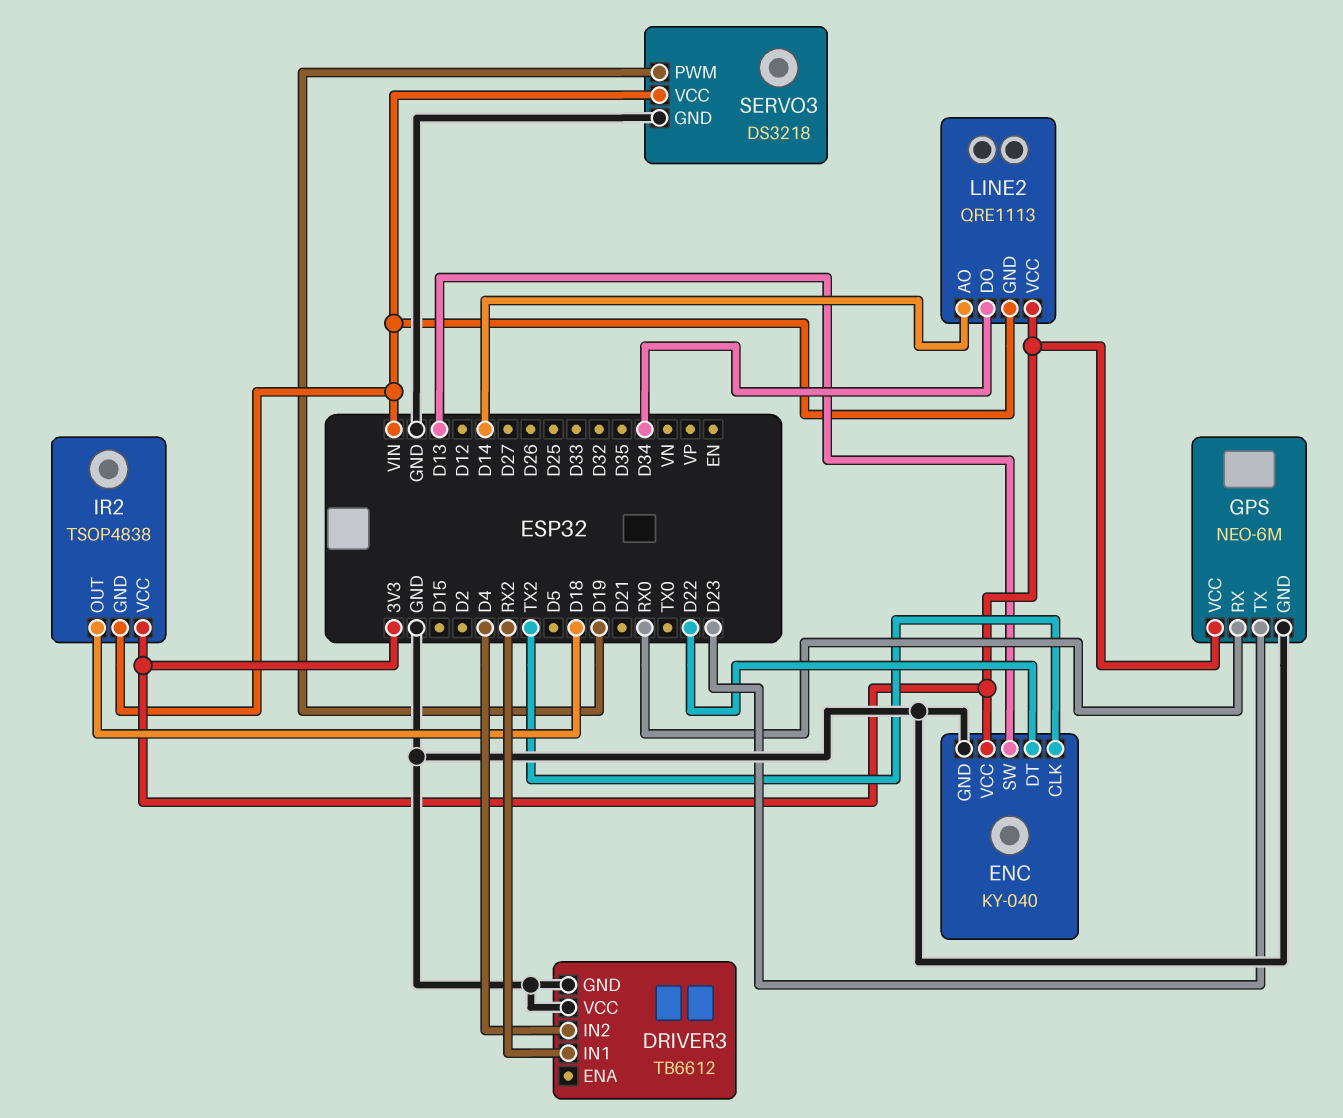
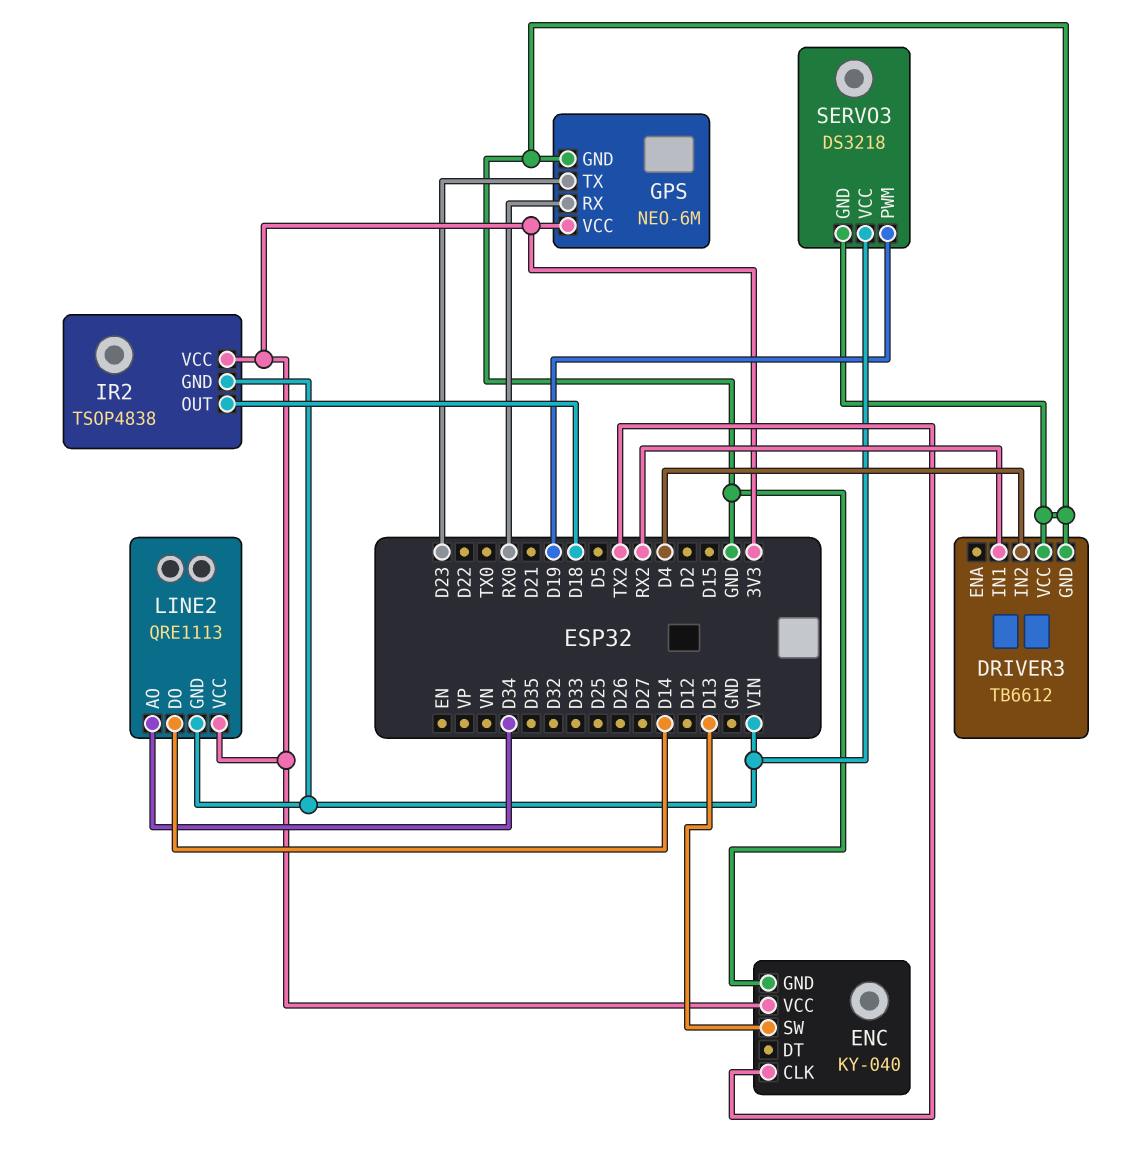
ENC pin DT: D22 -> none
LINE2 pin AO: D14 -> D34
LINE2 pin DO: D34 -> D14

